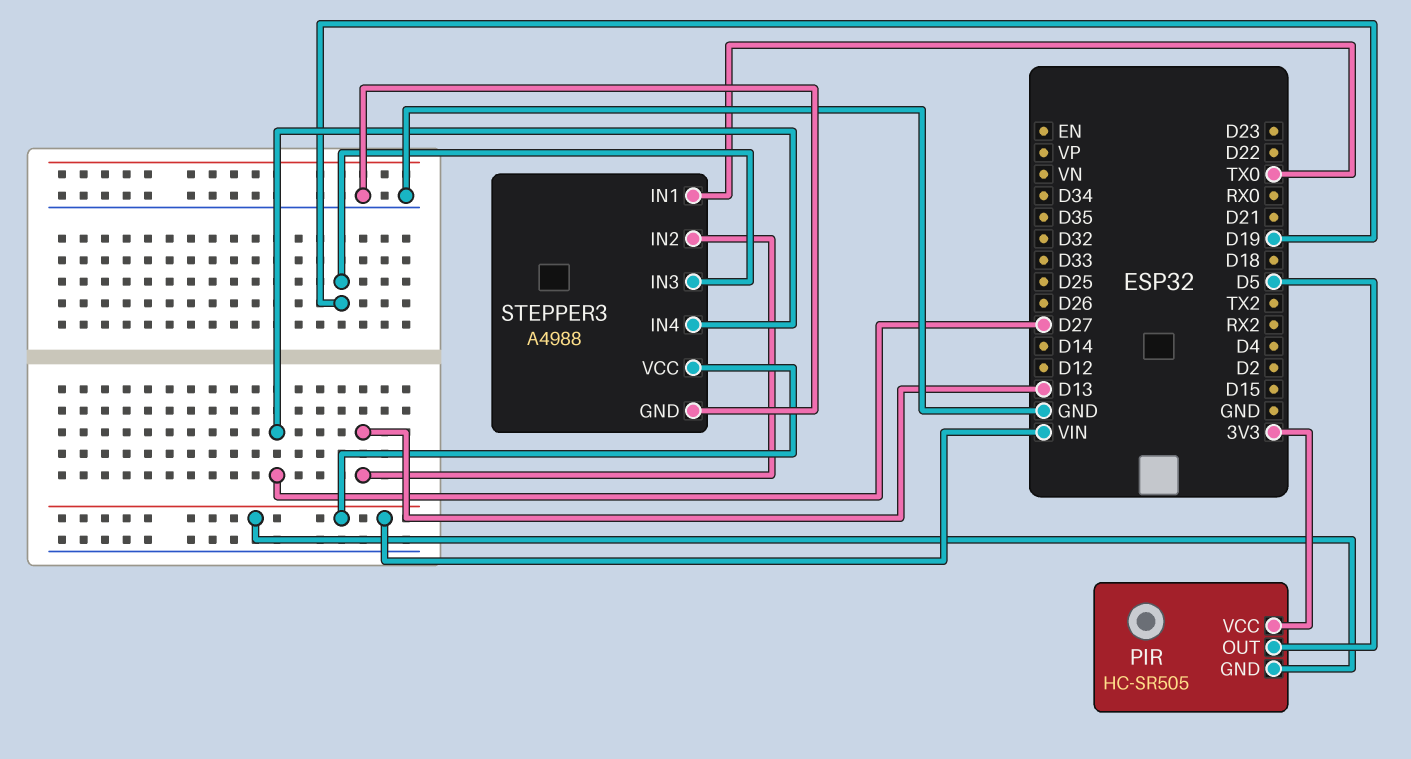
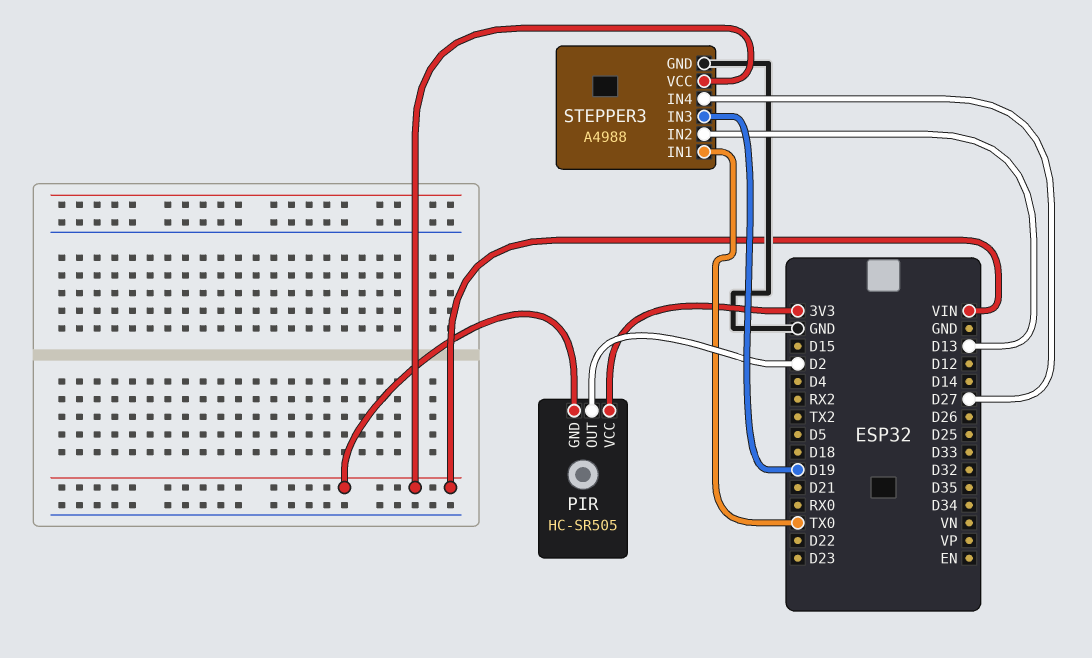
PIR pin OUT: D5 -> D2

